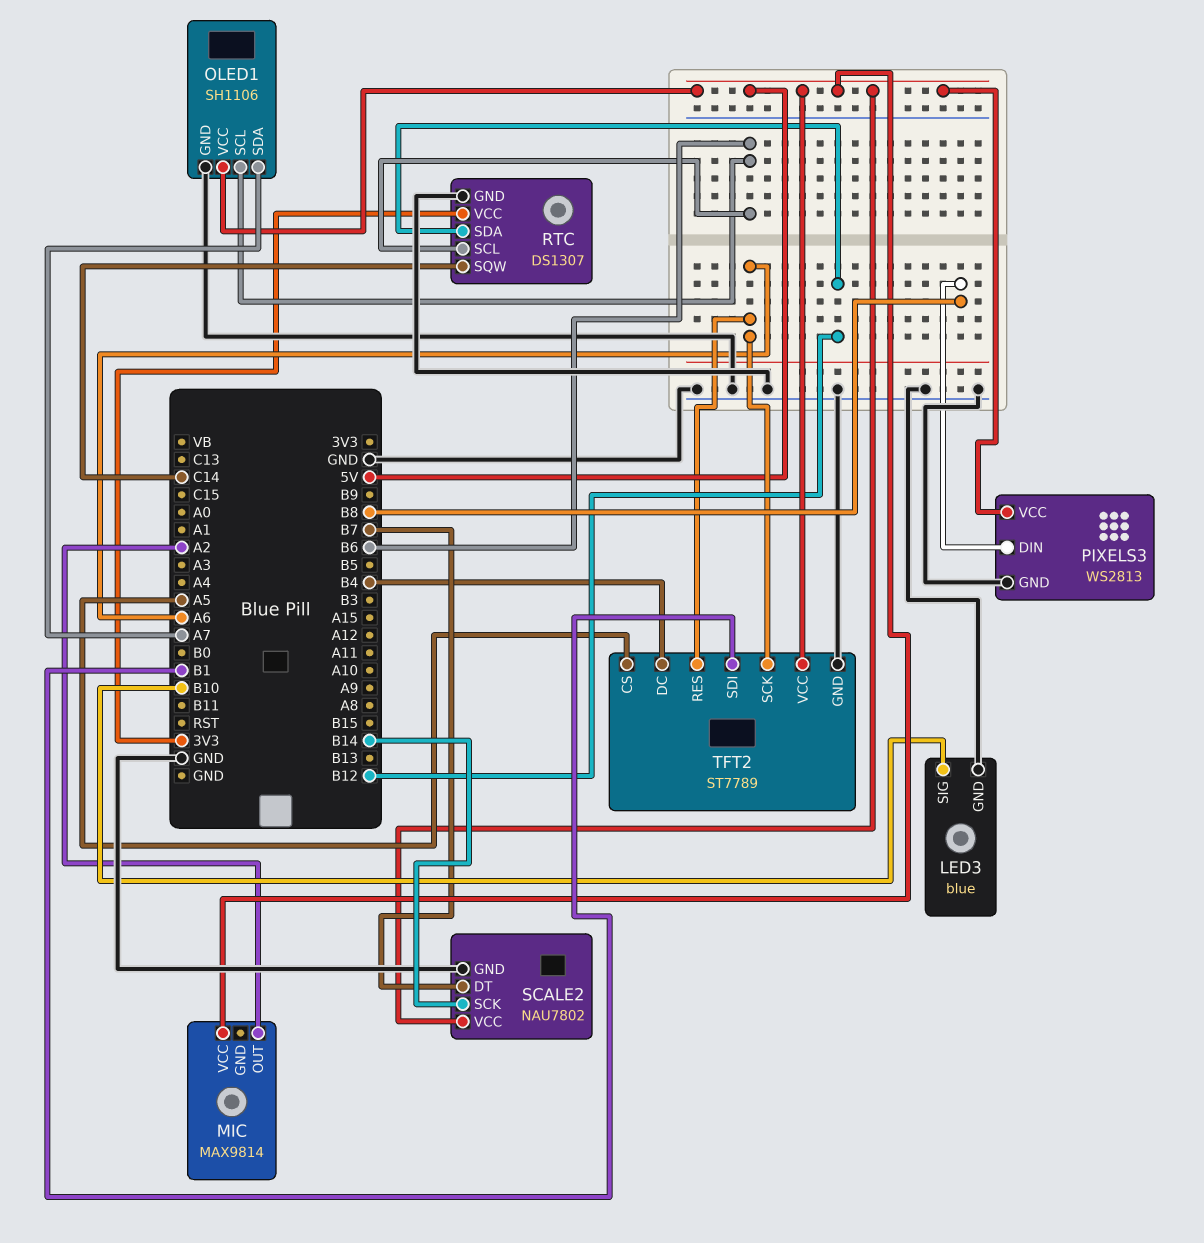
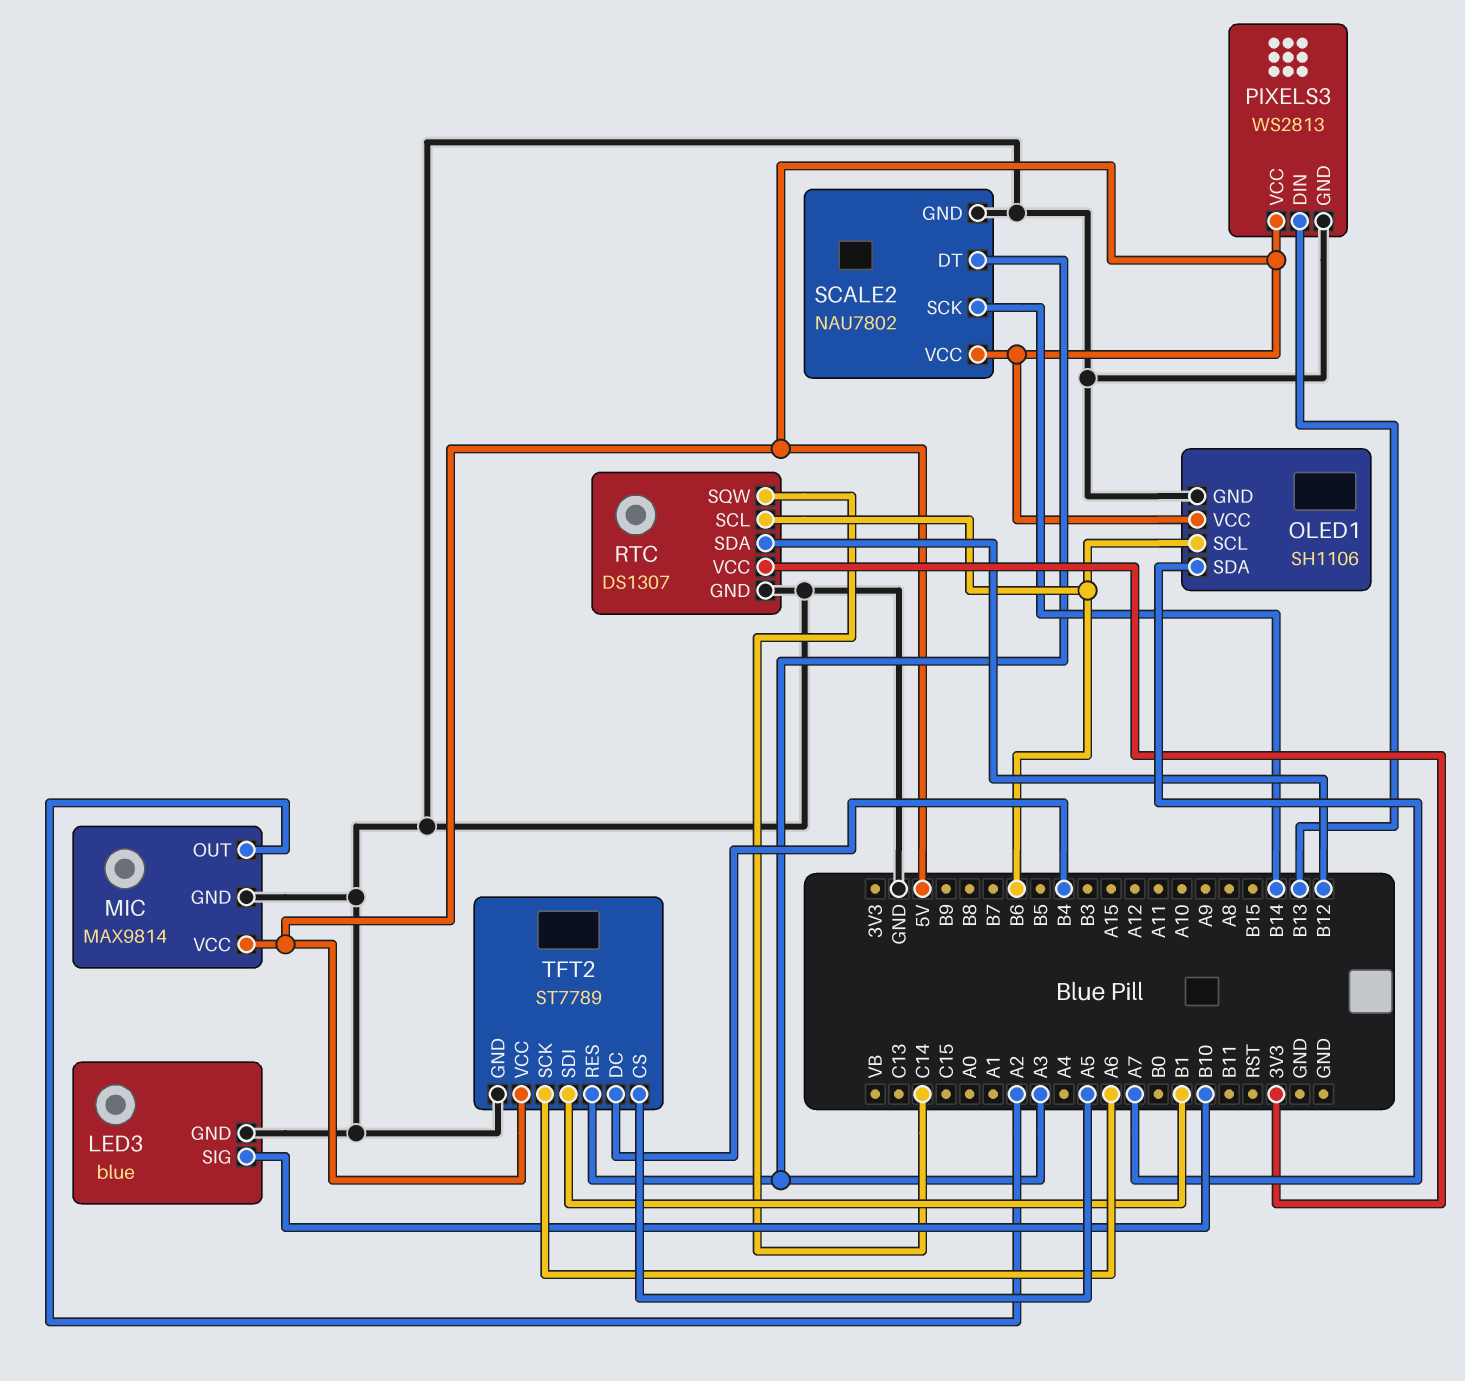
MIC pin GND: none -> GND
PIXELS3 pin DIN: B8 -> B13
SCALE2 pin DT: B7 -> A3
TFT2 pin RES: A6 -> A3

